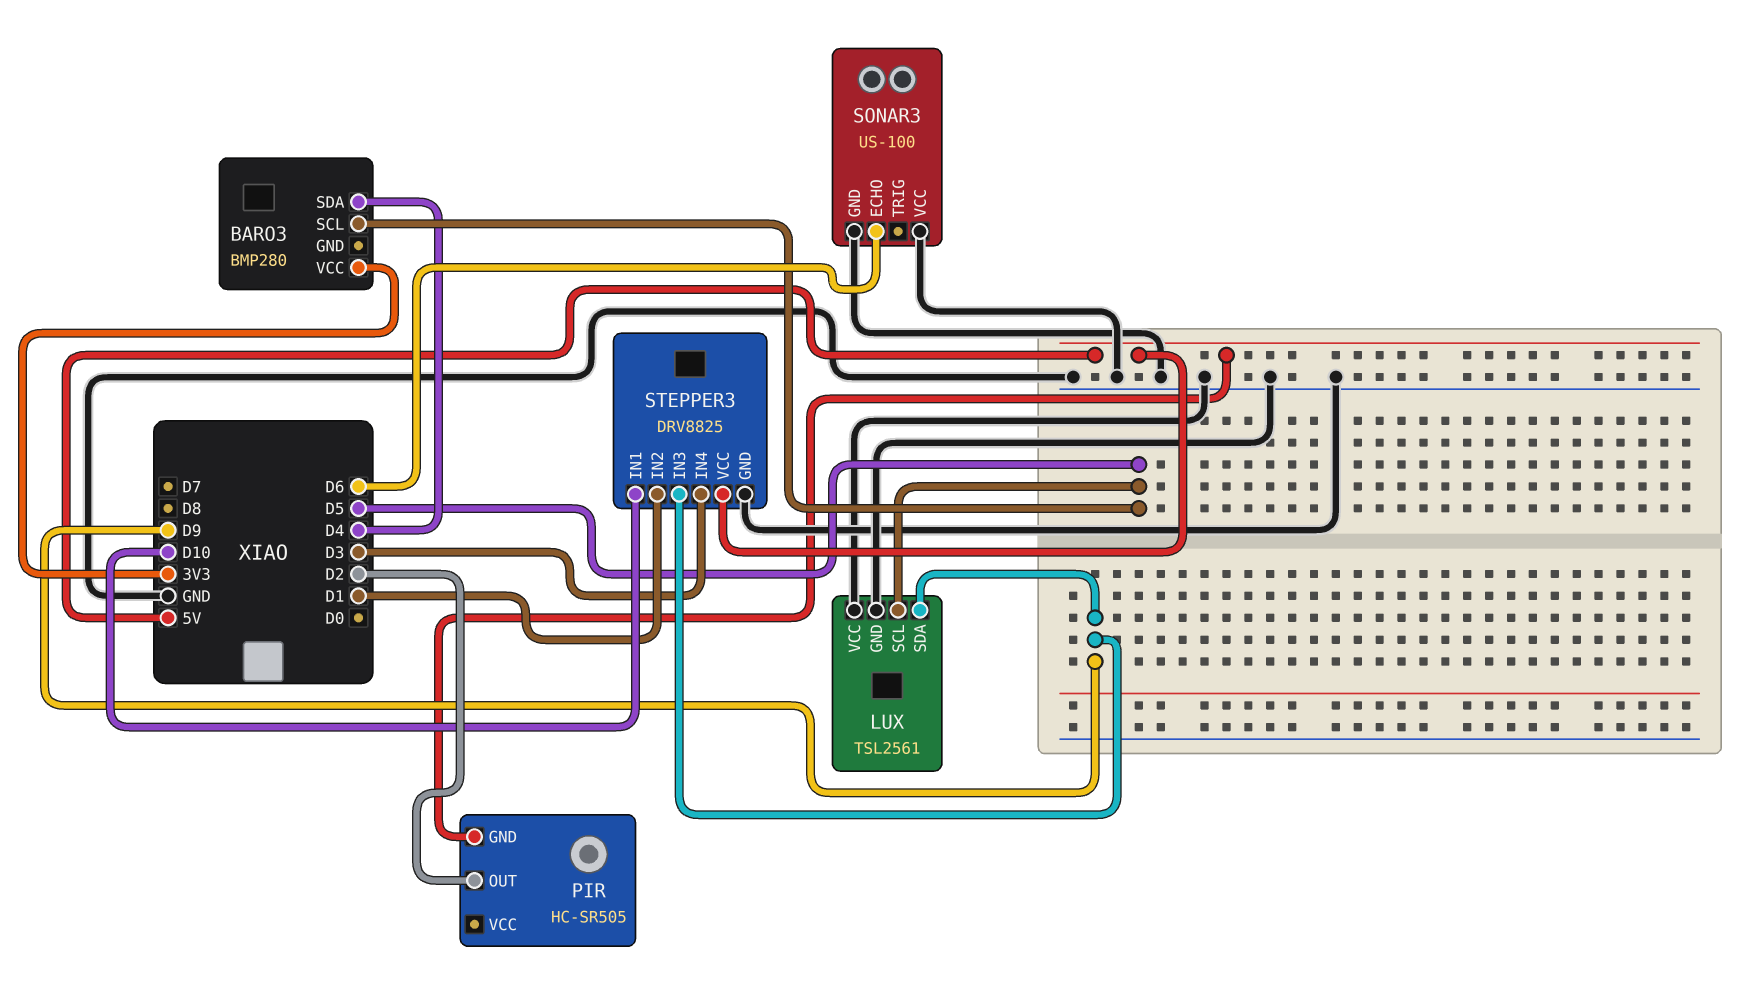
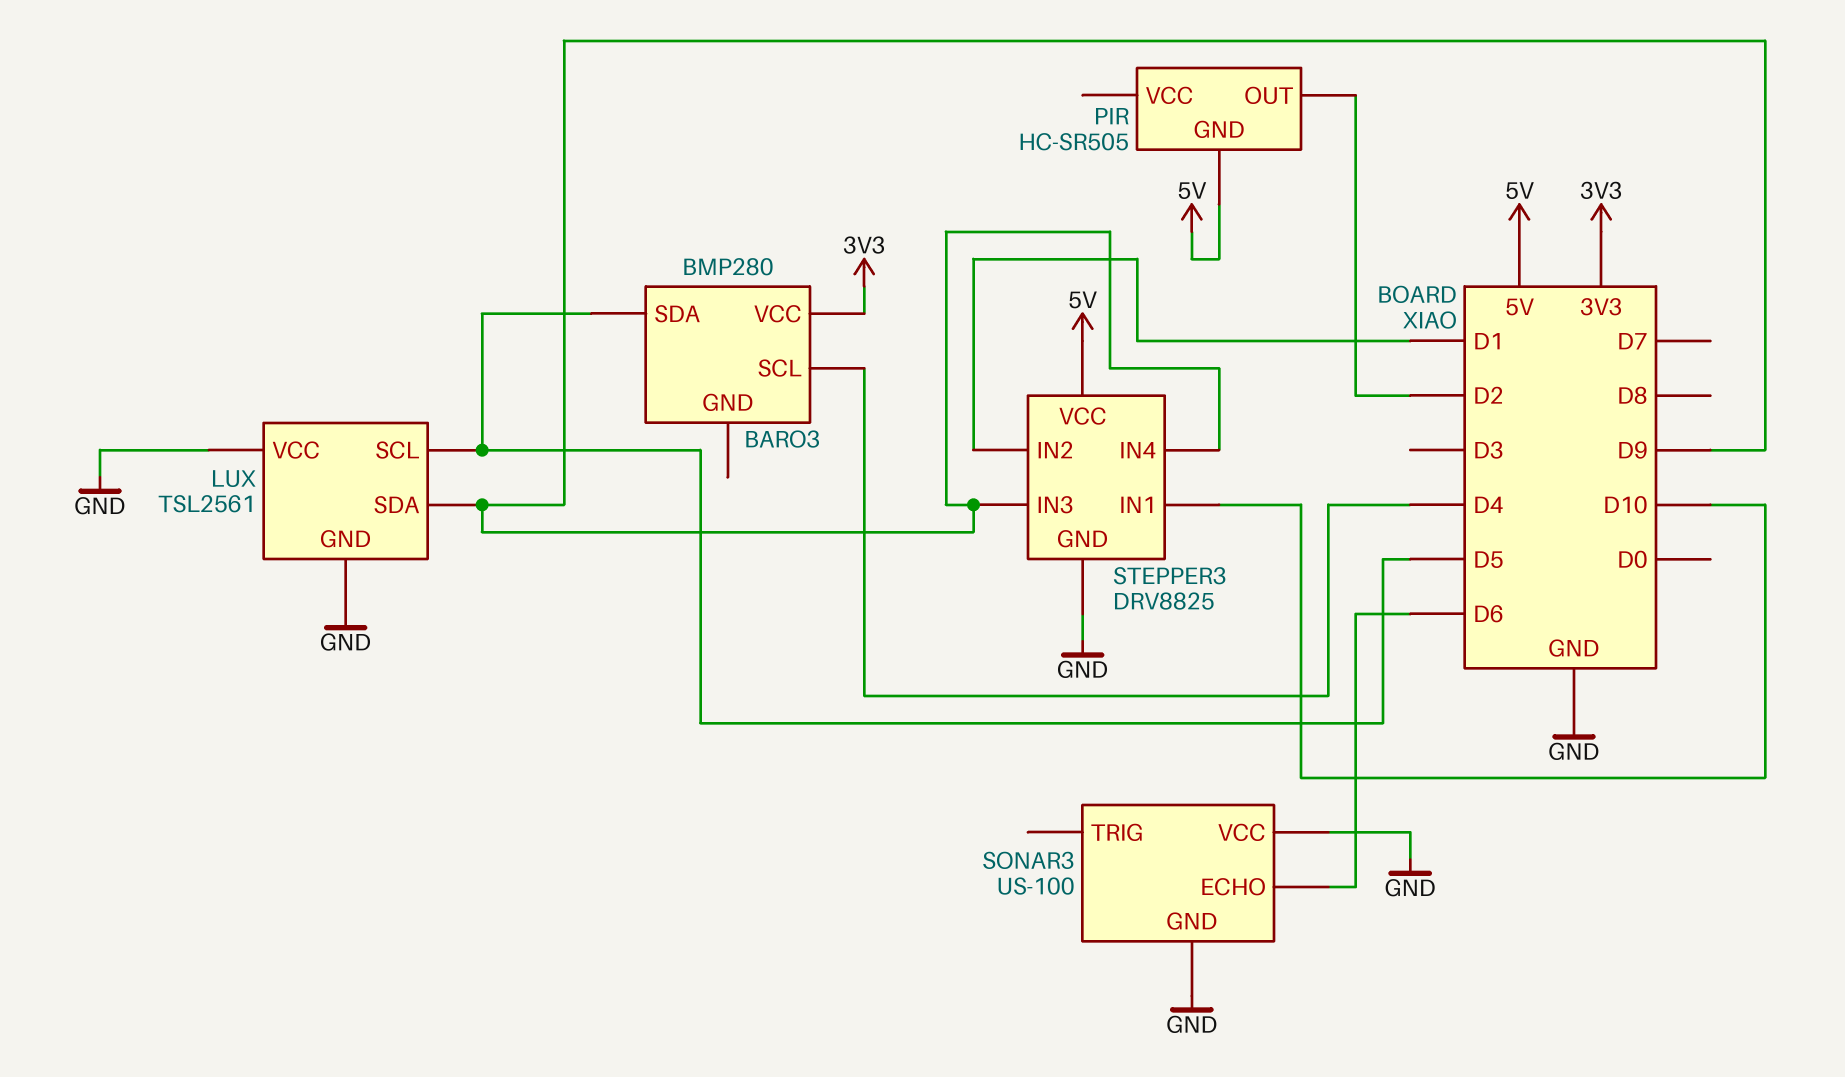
BARO3 pin SCL: D5 -> D4
BARO3 pin SDA: D4 -> D5
STEPPER3 pin IN4: D3 -> D9

